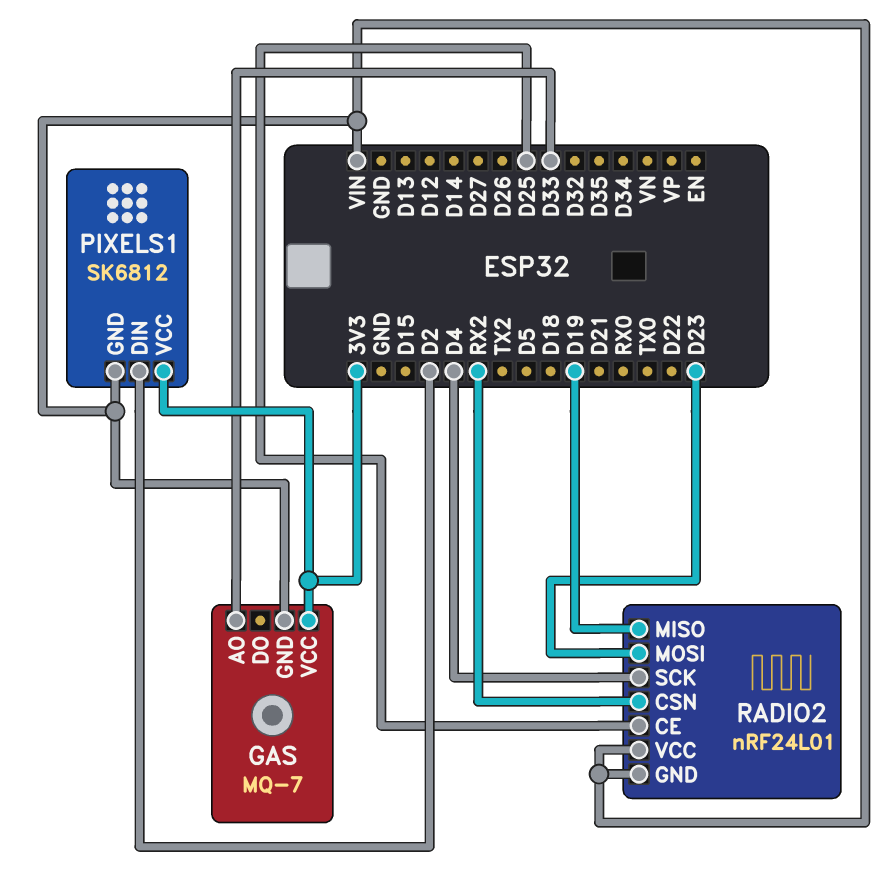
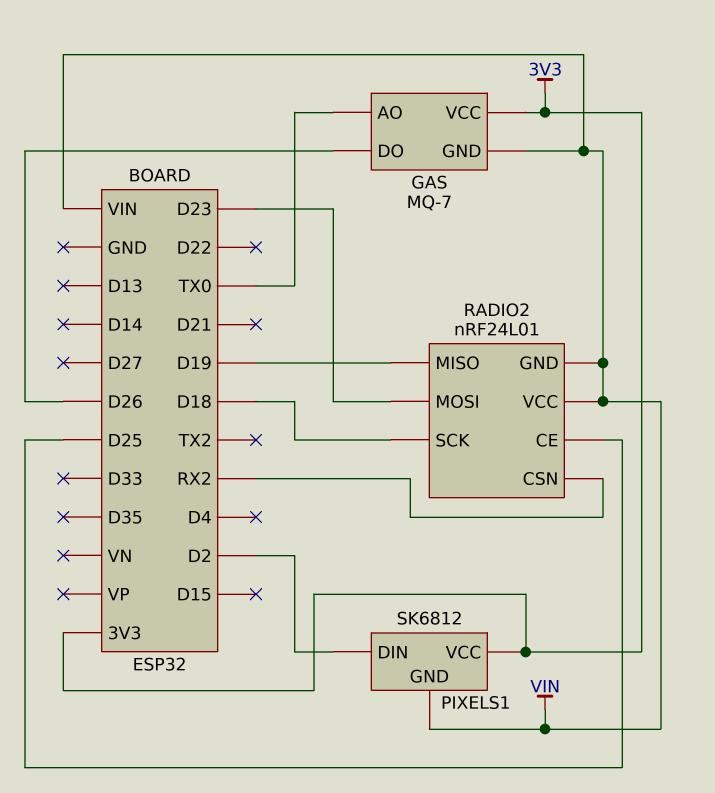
GAS pin AO: D33 -> TX0
GAS pin DO: none -> D26
RADIO2 pin SCK: D4 -> D18

